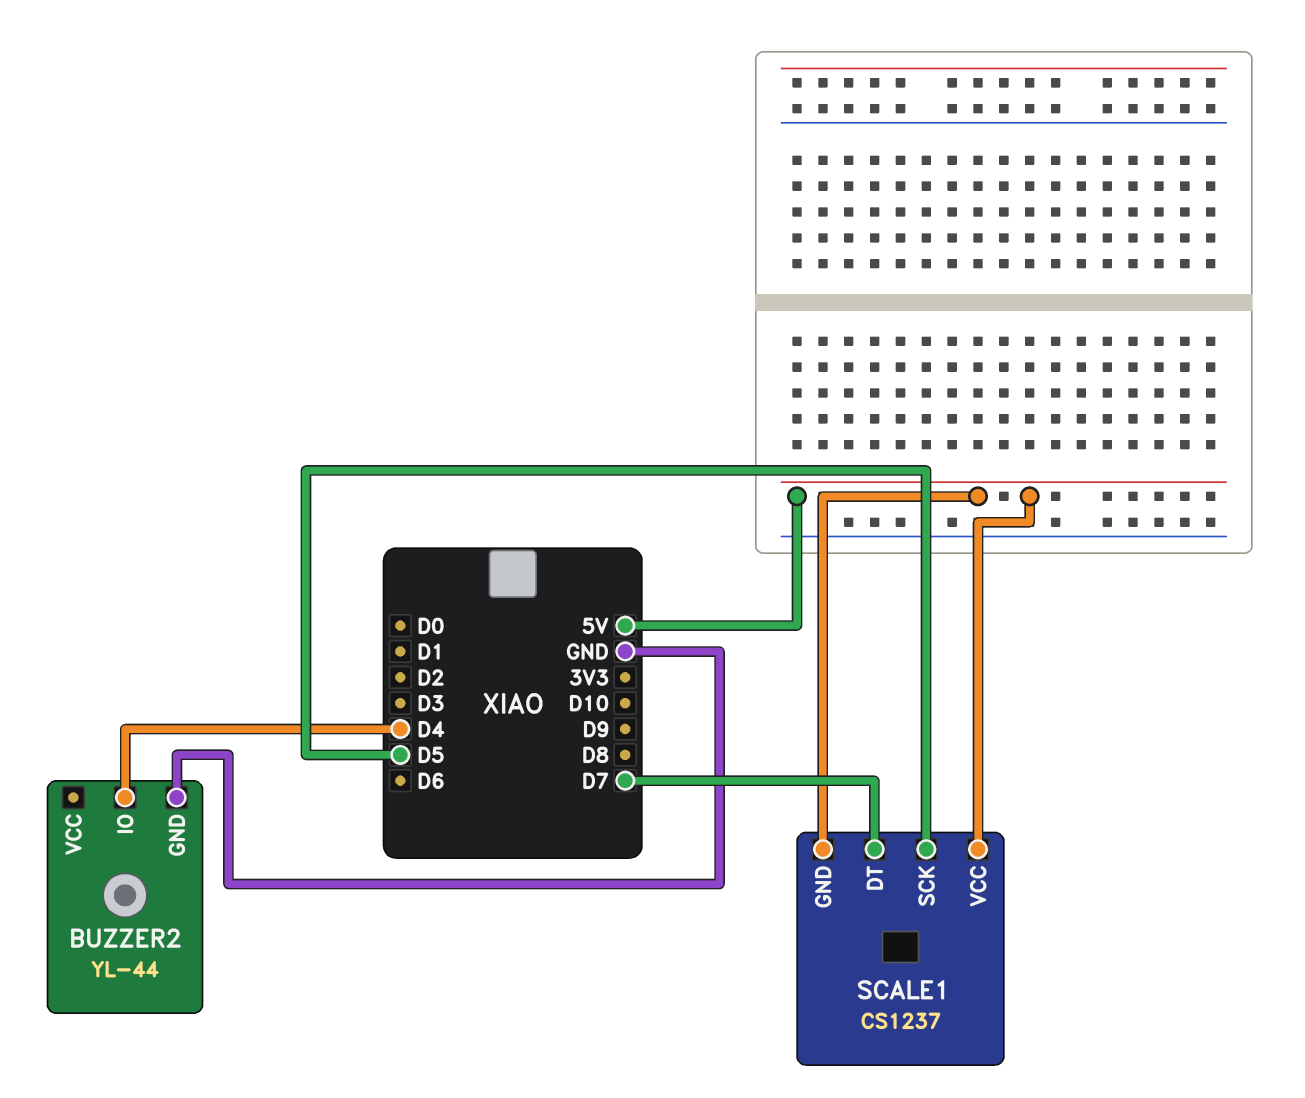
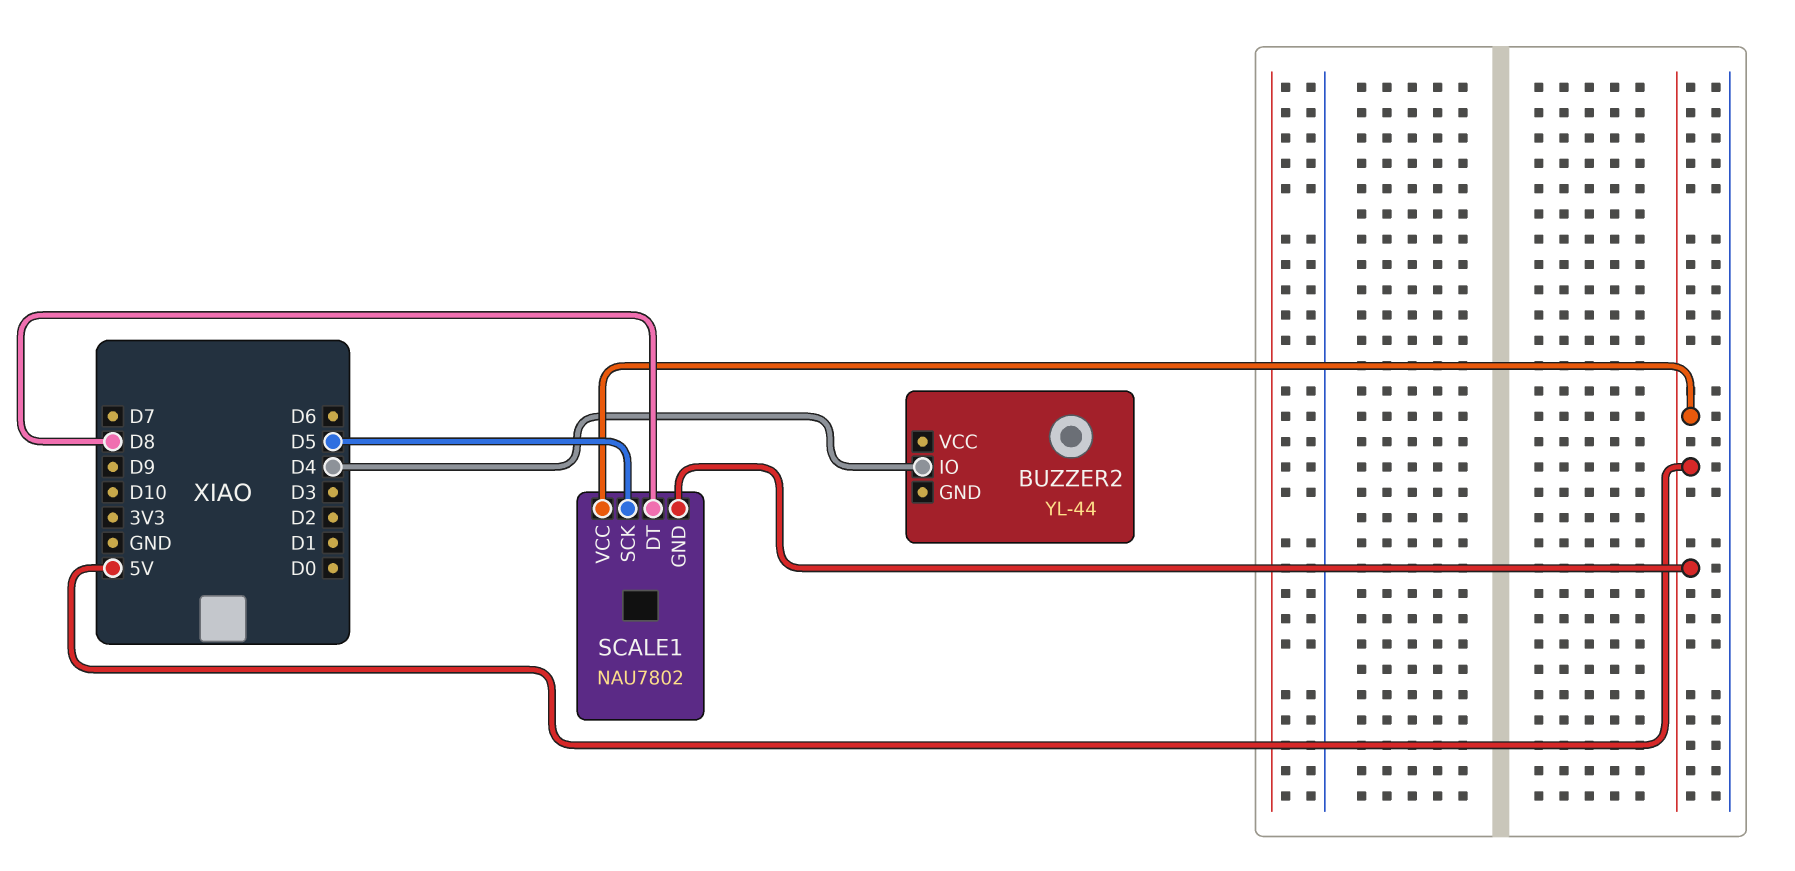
BUZZER2 pin GND: GND -> none
SCALE1: CS1237 -> NAU7802
SCALE1 pin DT: D7 -> D8

